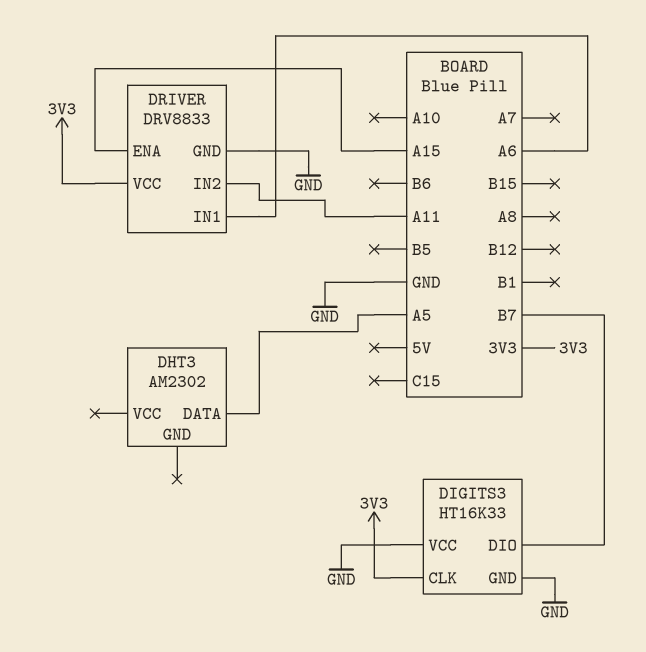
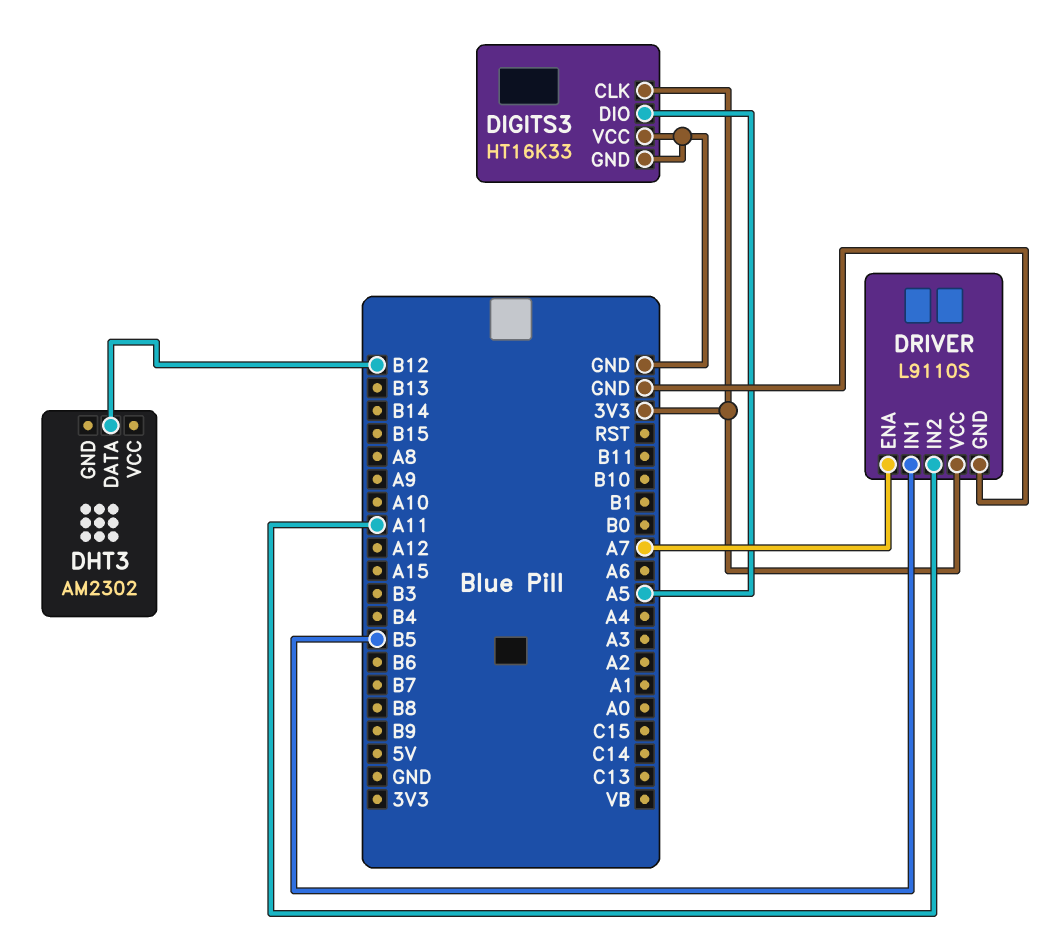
DHT3 pin DATA: A5 -> B12
DIGITS3 pin DIO: B7 -> A5
DRIVER: DRV8833 -> L9110S
DRIVER pin ENA: A15 -> A7
DRIVER pin IN1: A6 -> B5

